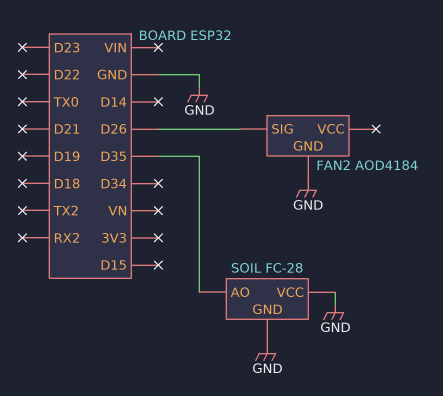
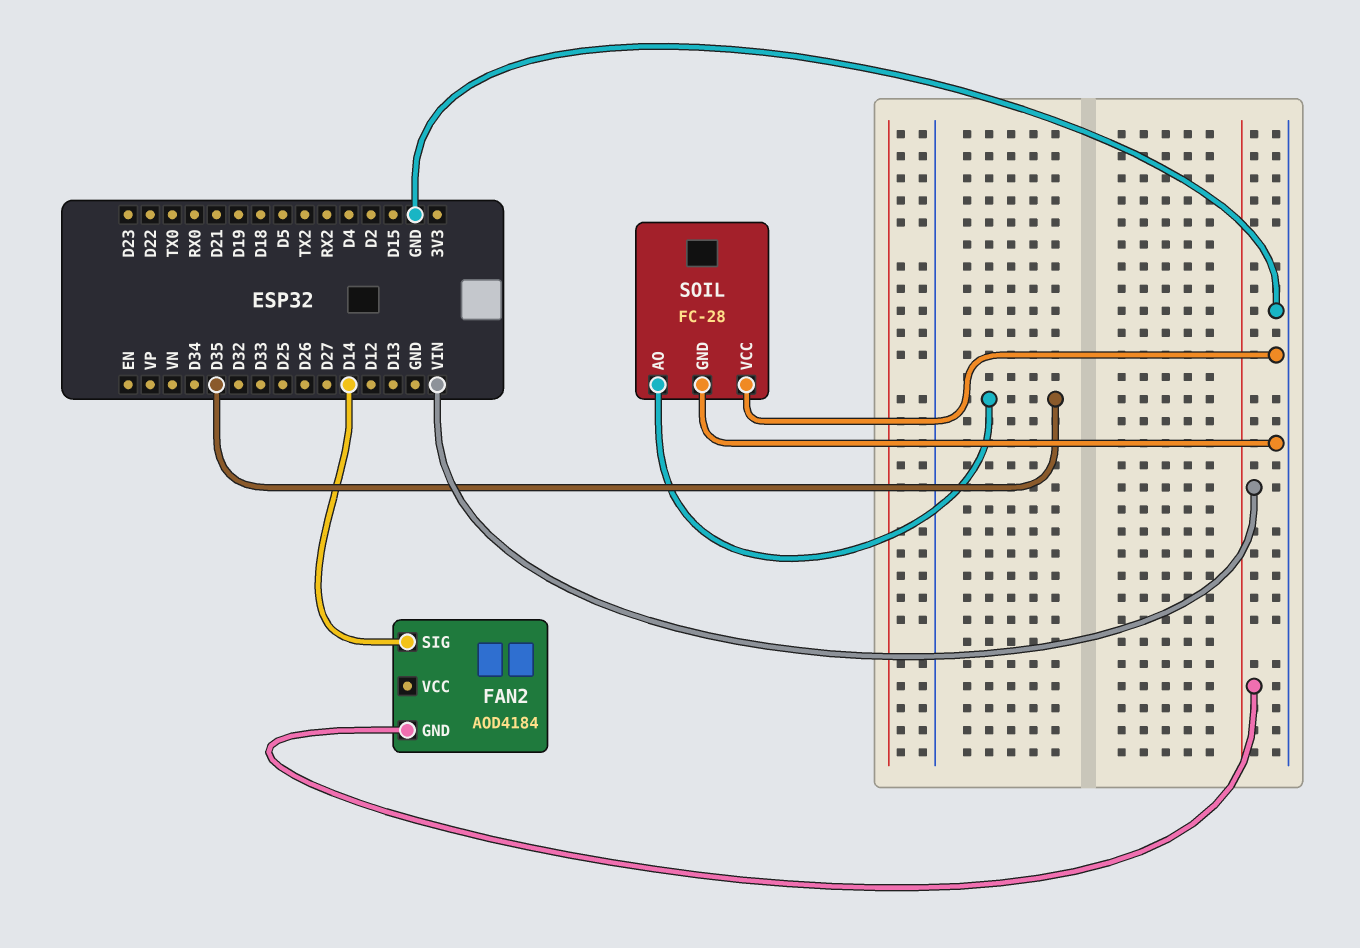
FAN2 pin GND: GND -> VIN
FAN2 pin SIG: D26 -> D14

